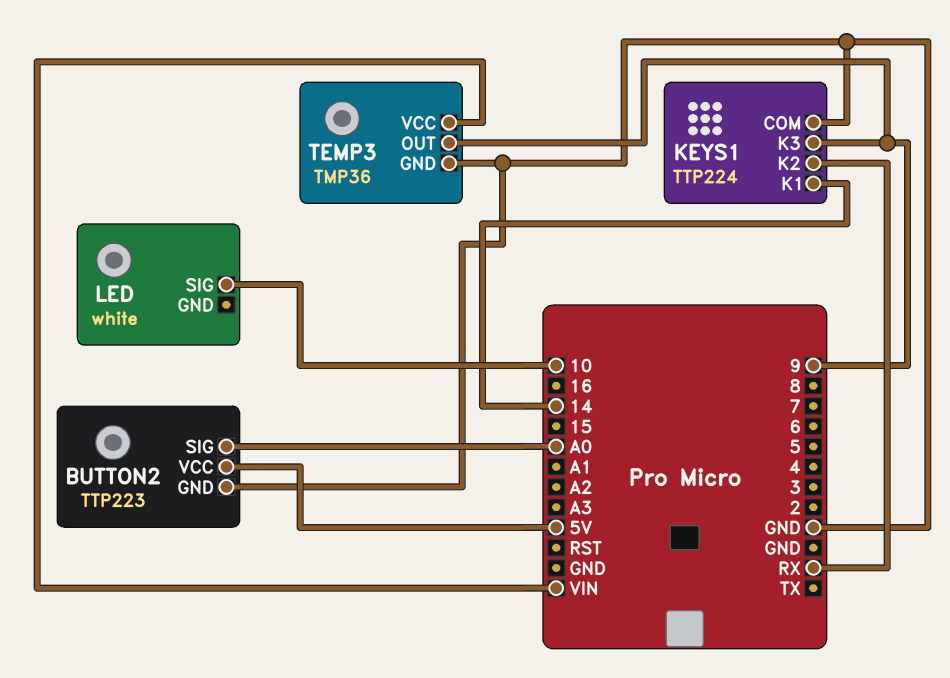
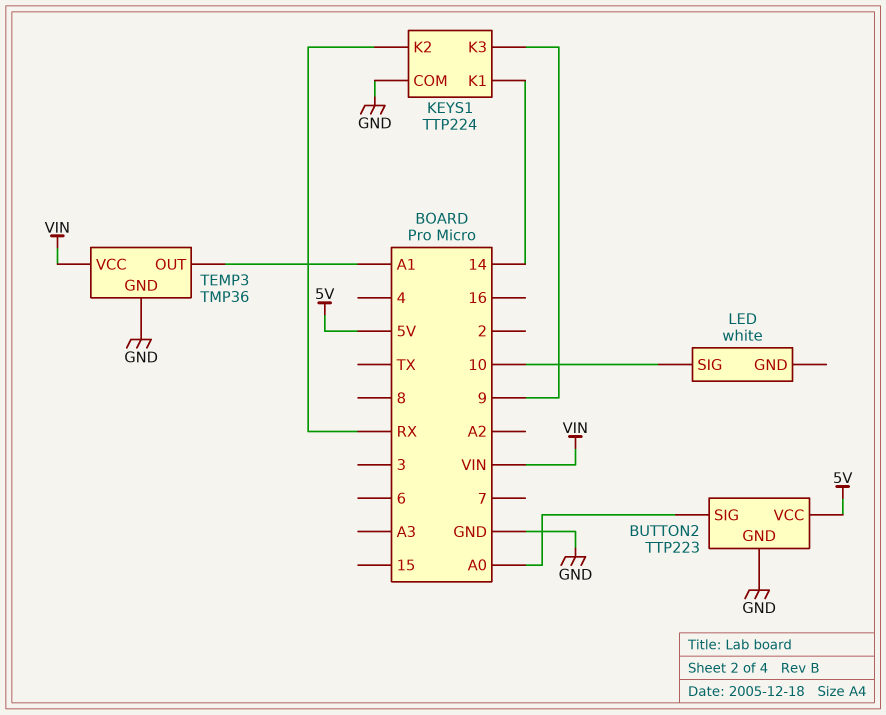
TEMP3 pin OUT: 9 -> A1

